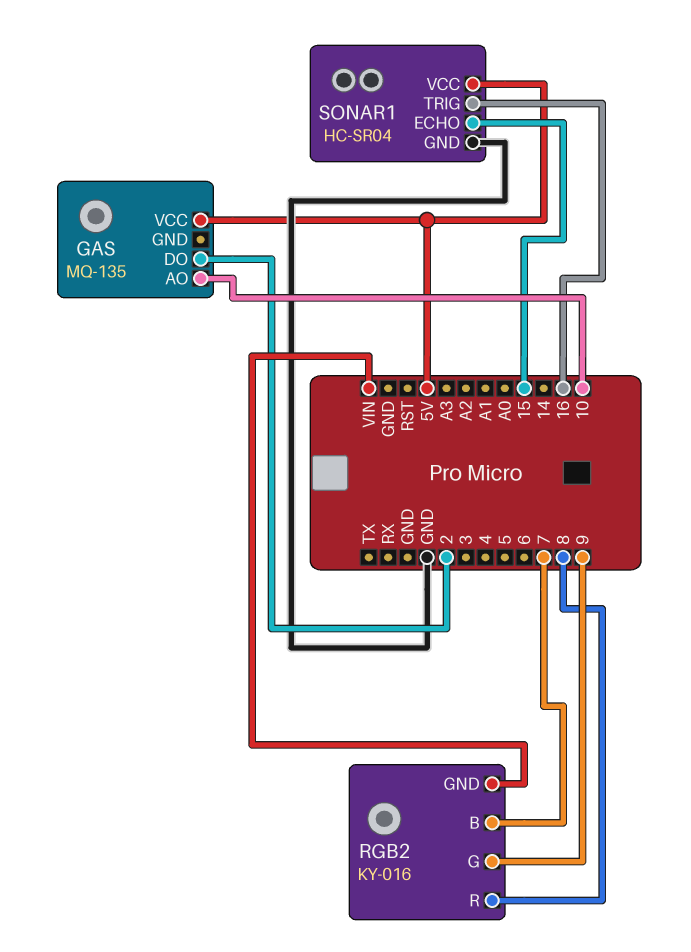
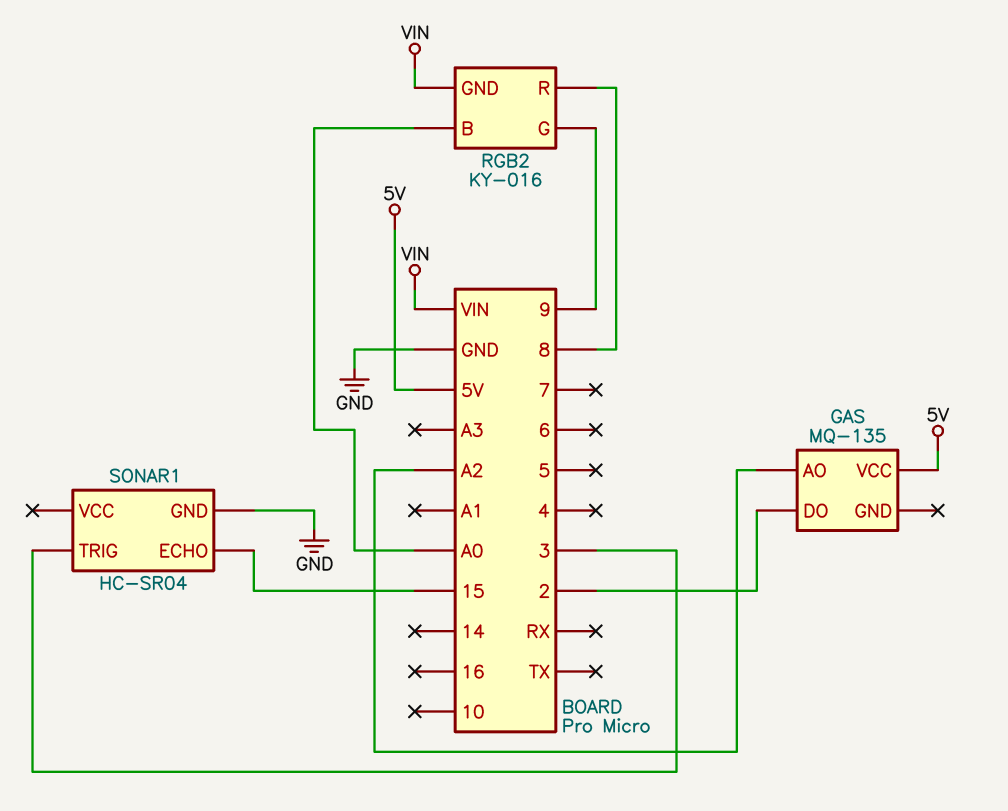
GAS pin AO: 10 -> A2
RGB2 pin B: 7 -> A0
SONAR1 pin TRIG: 16 -> 3
SONAR1 pin VCC: 5V -> none

